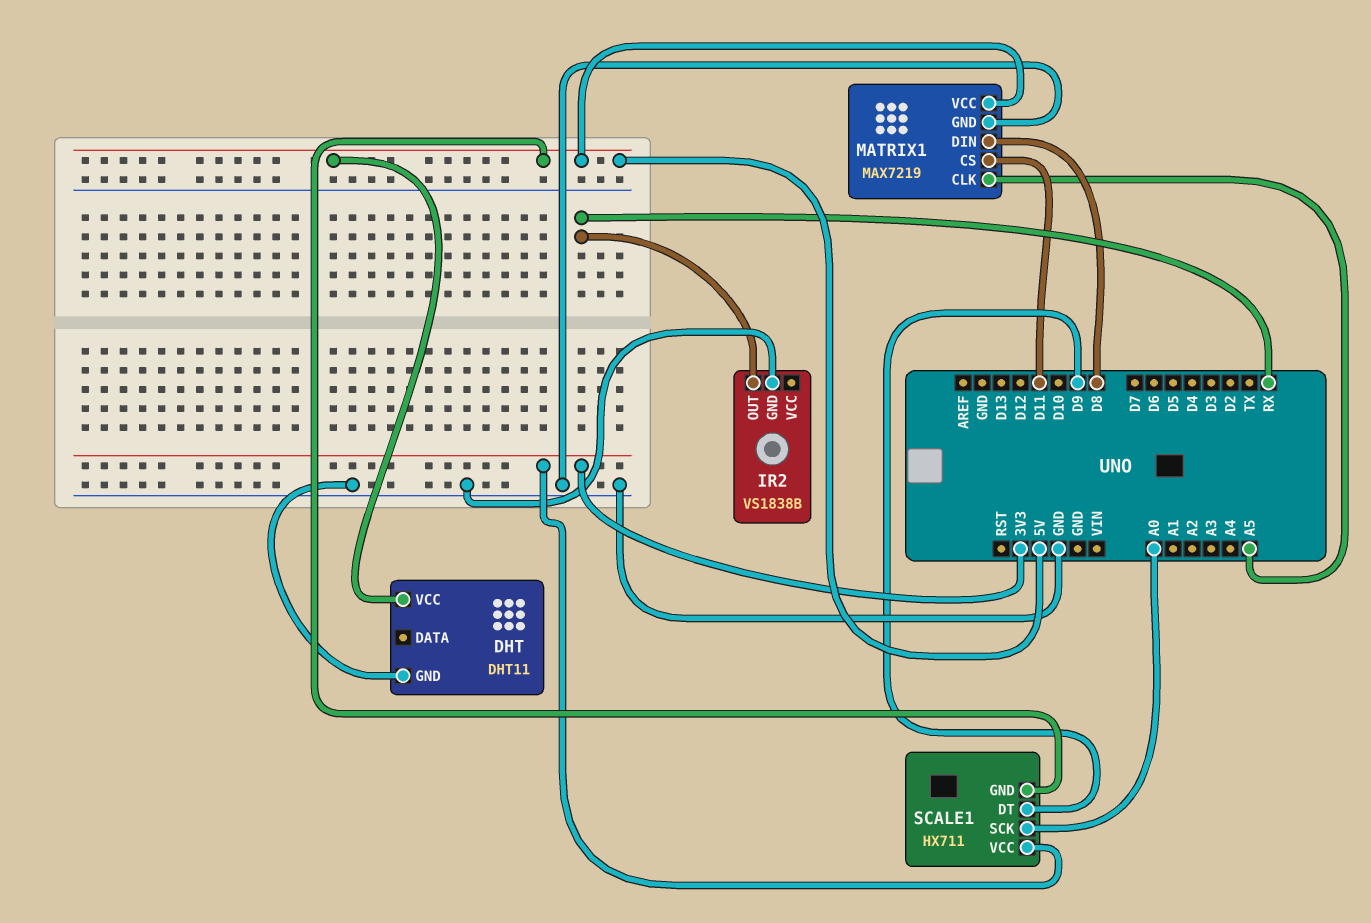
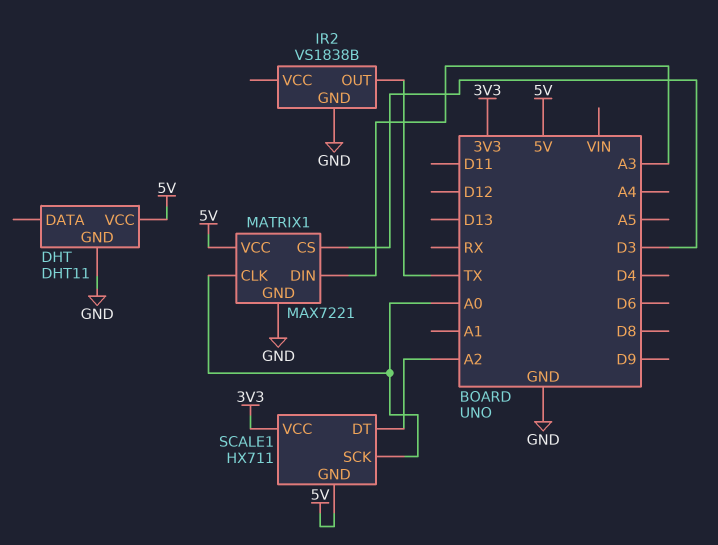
IR2 pin OUT: RX -> TX
MATRIX1: MAX7219 -> MAX7221
MATRIX1 pin CLK: A5 -> A0
MATRIX1 pin CS: D11 -> D3
MATRIX1 pin DIN: D8 -> A3
SCALE1 pin DT: D9 -> A2

